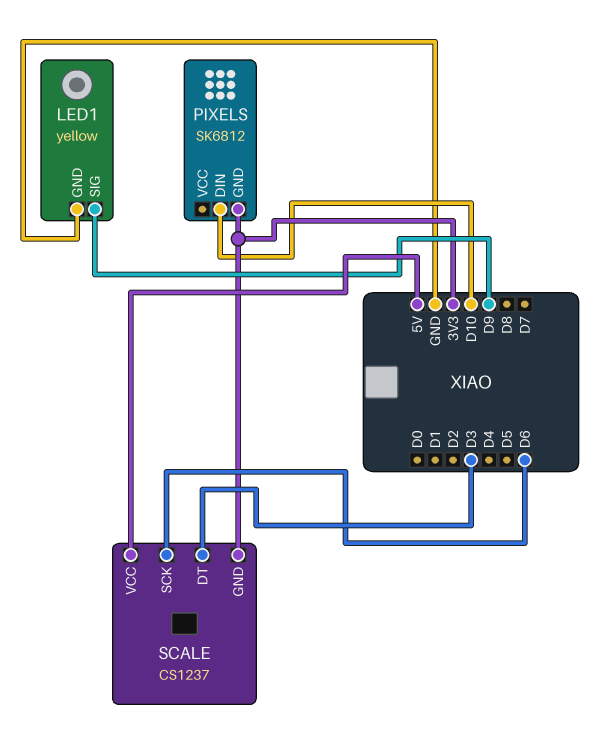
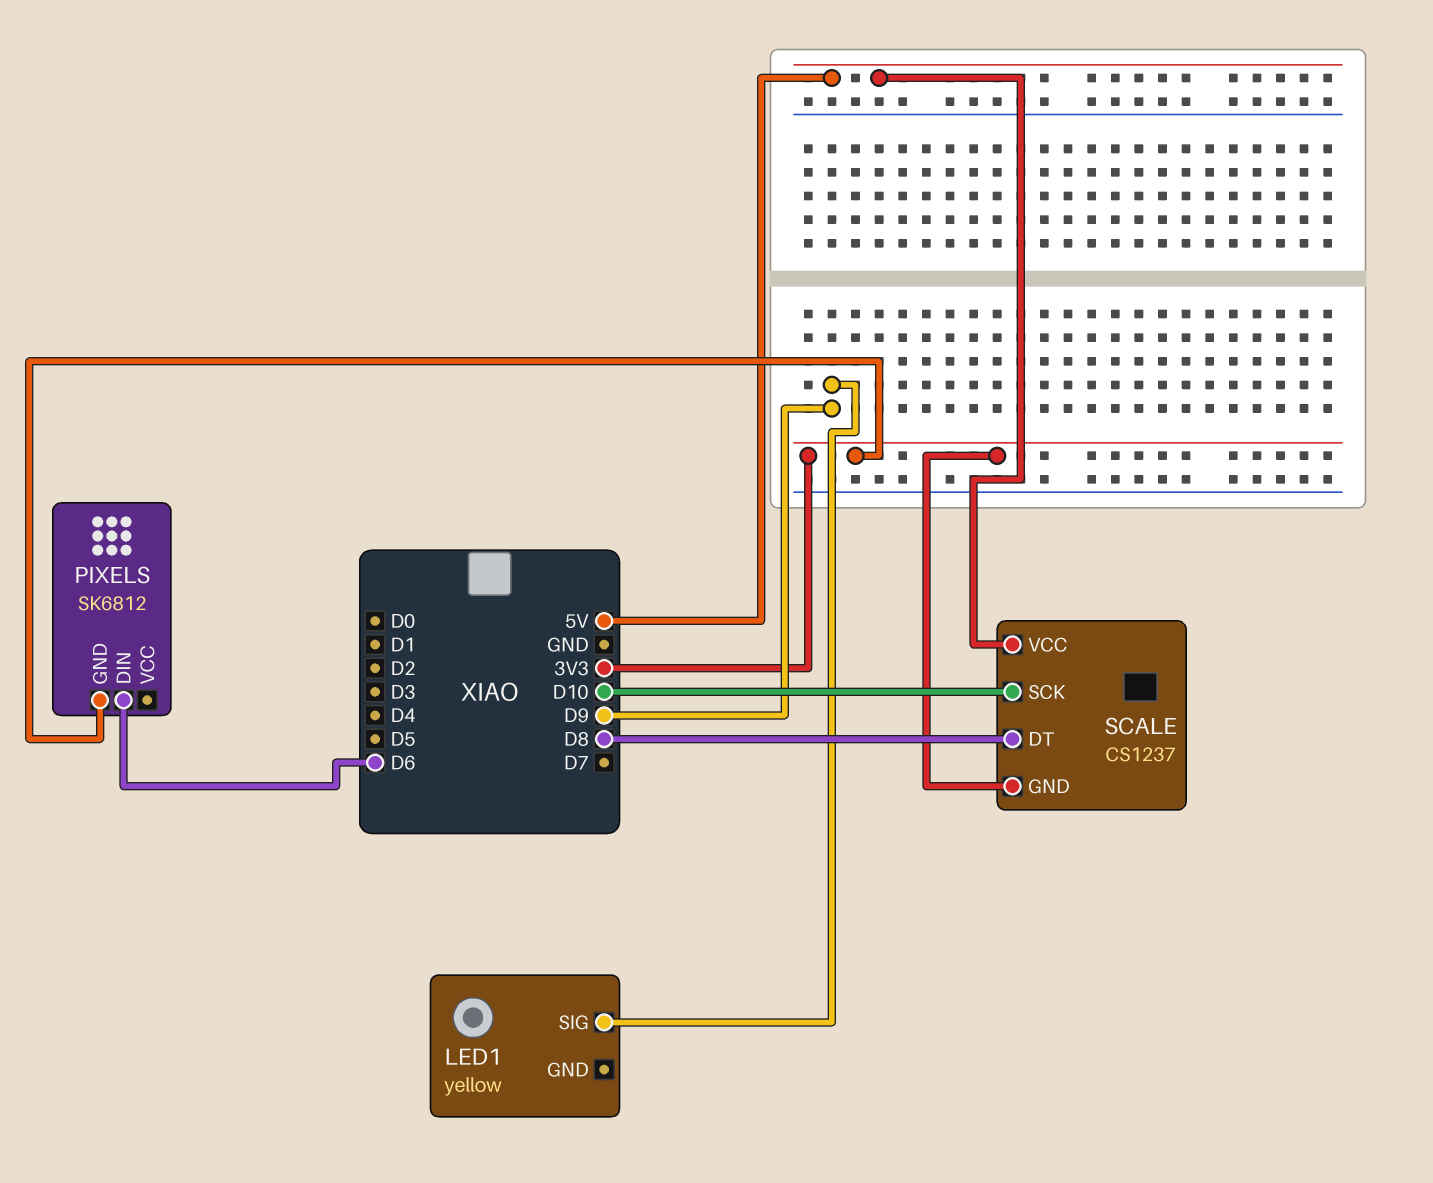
LED1 pin GND: GND -> none
PIXELS pin DIN: D10 -> D6
SCALE pin DT: D3 -> D8
SCALE pin SCK: D6 -> D10

